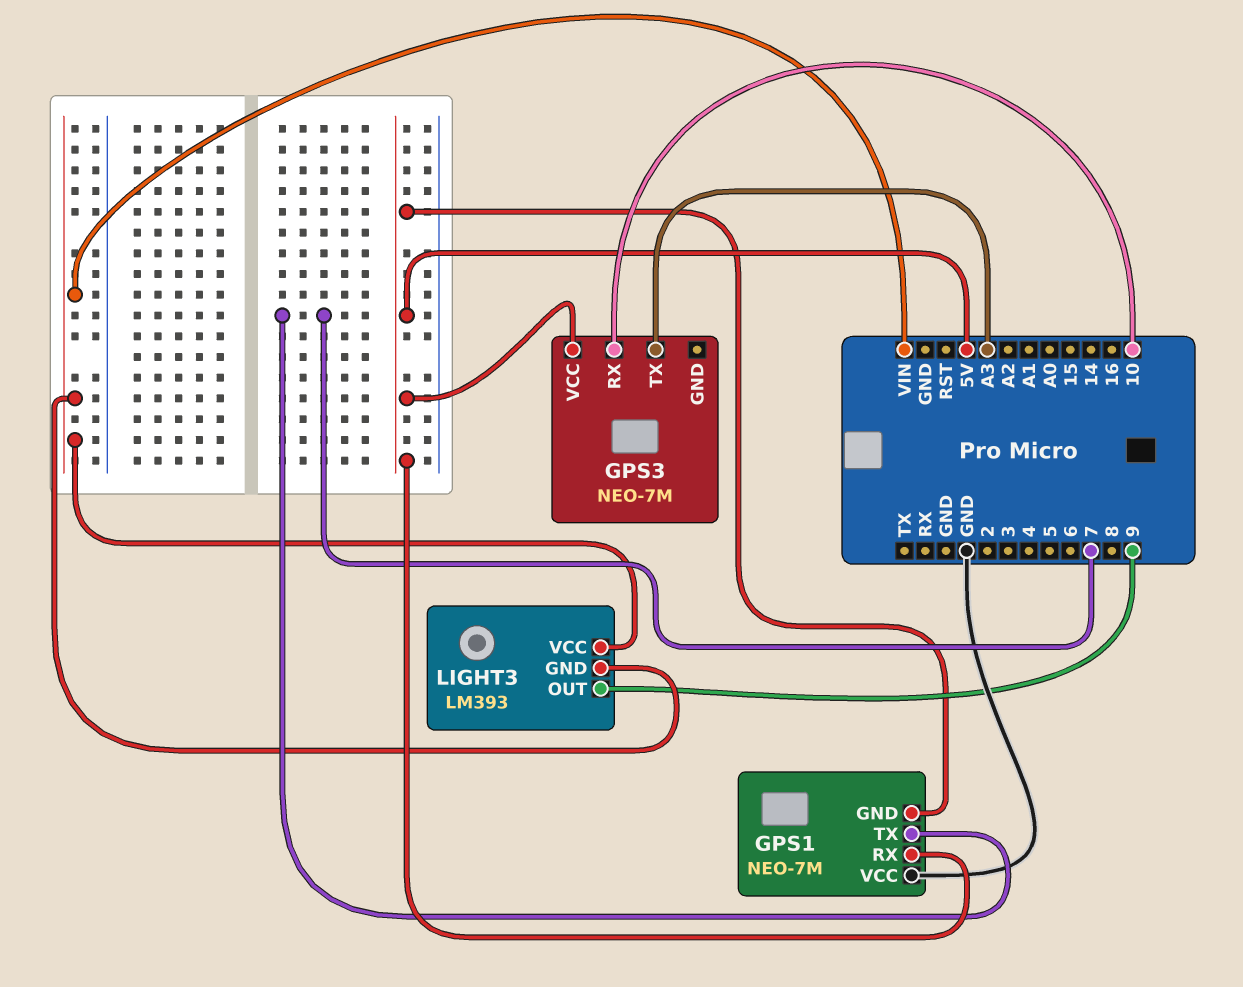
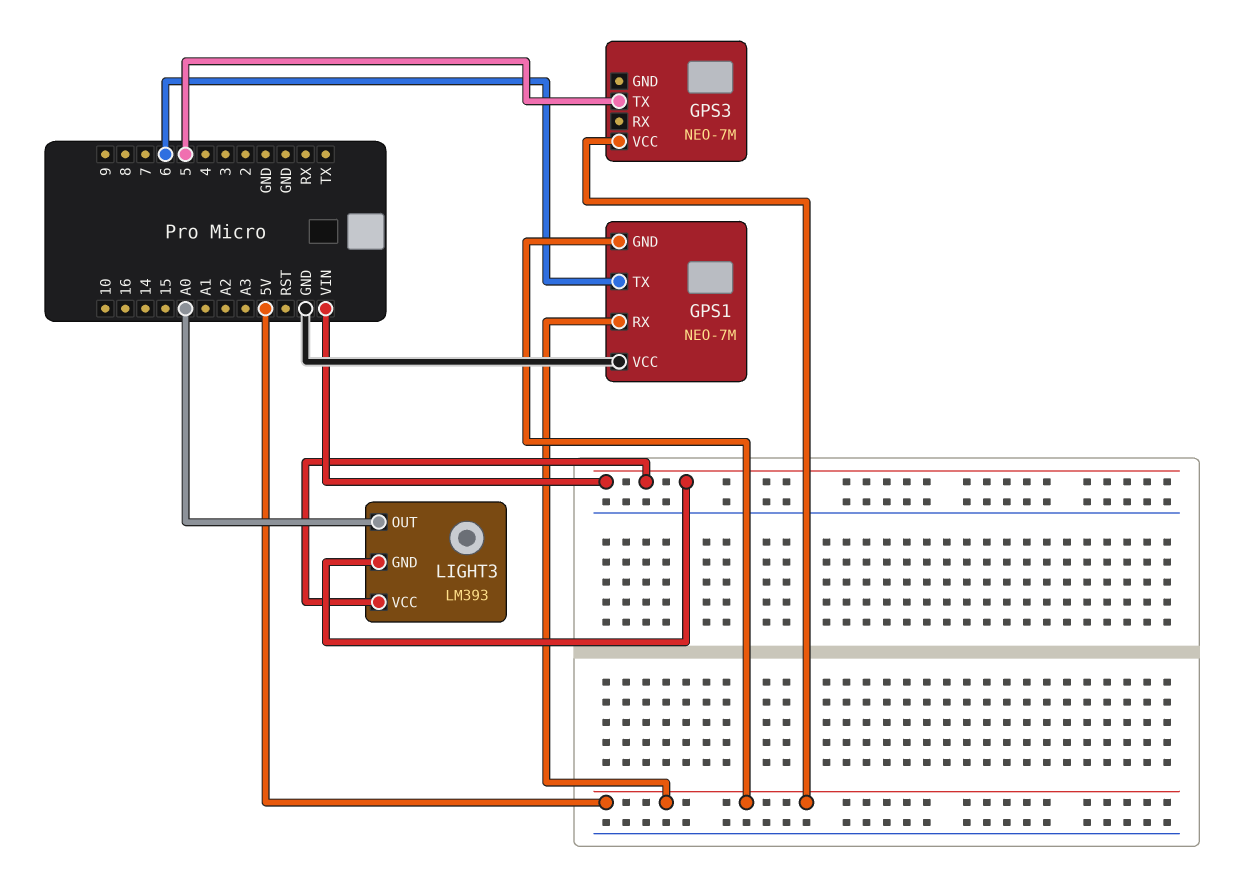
GPS1 pin TX: 7 -> 6
GPS3 pin RX: 10 -> none
GPS3 pin TX: A3 -> 5
LIGHT3 pin OUT: 9 -> A0

